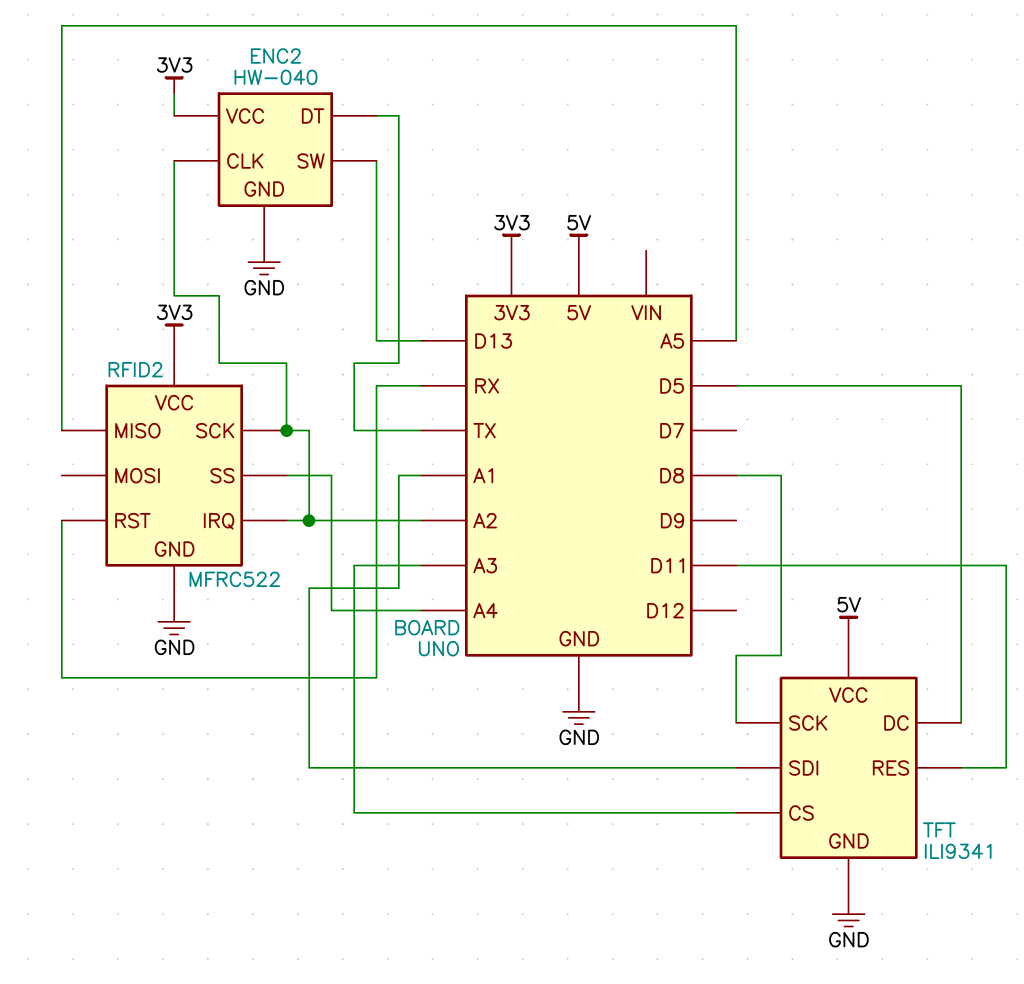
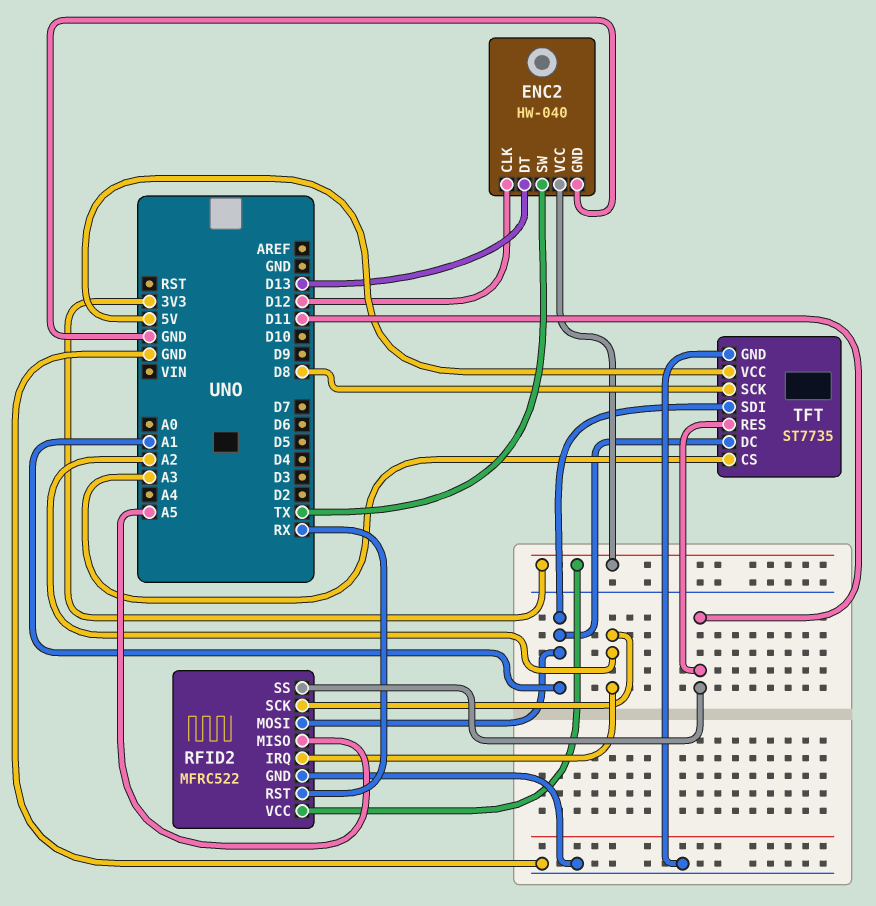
ENC2 pin CLK: A2 -> D12
ENC2 pin DT: TX -> D13
ENC2 pin SW: D13 -> TX
RFID2 pin MOSI: none -> A1
RFID2 pin SS: A4 -> D11
TFT: ILI9341 -> ST7735
TFT pin DC: D5 -> A1

